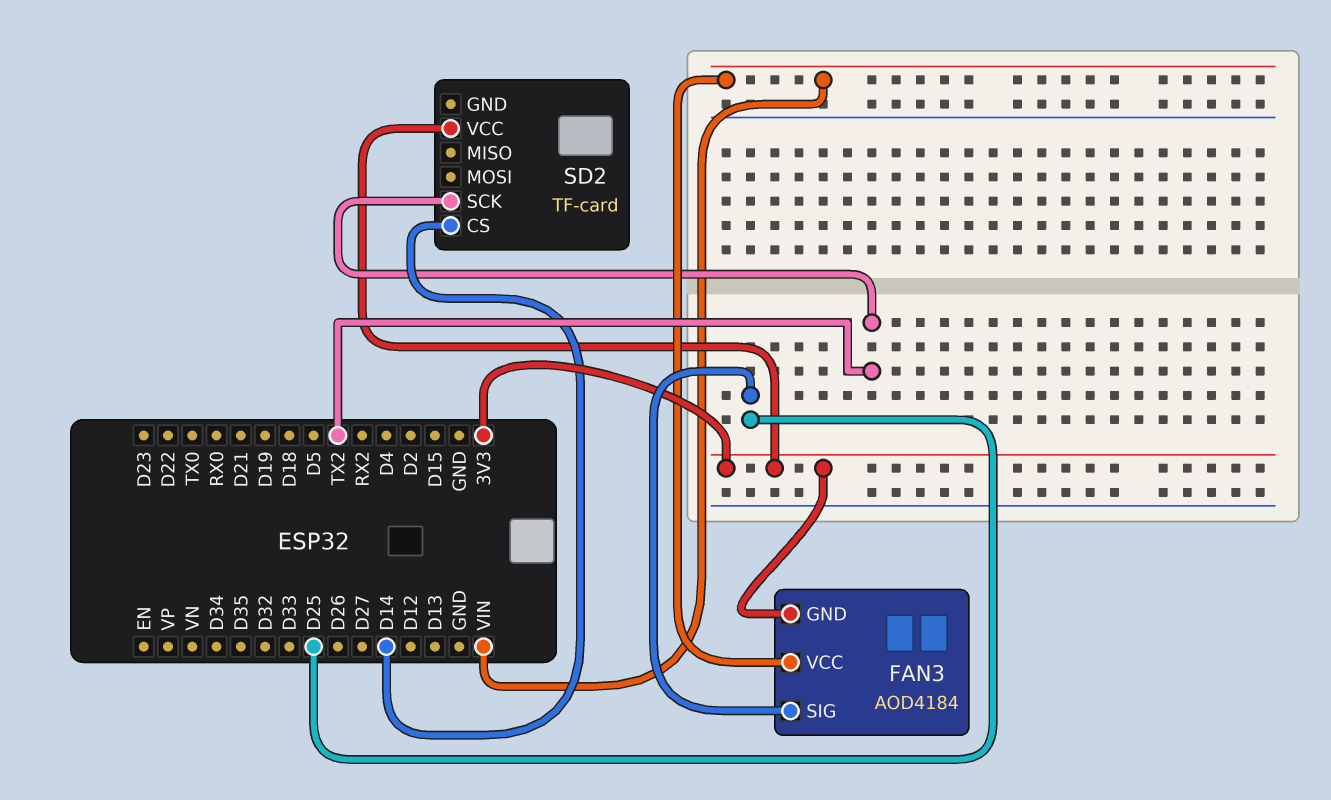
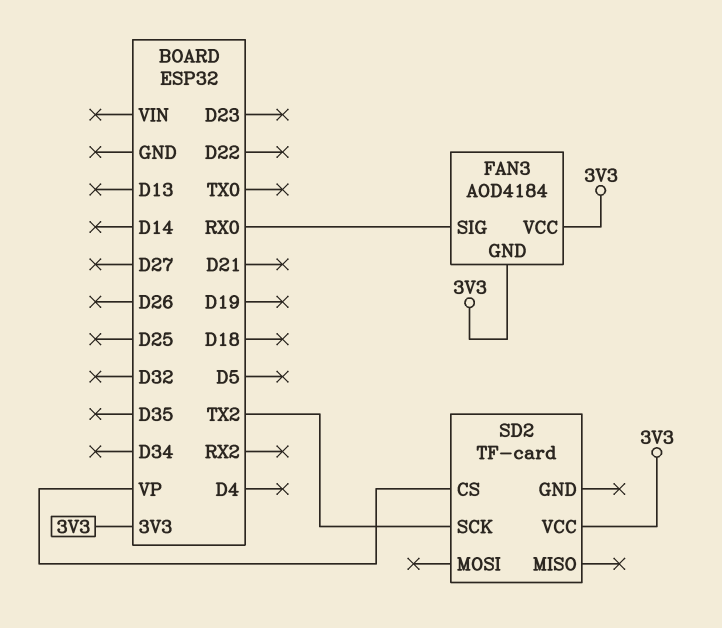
FAN3 pin SIG: D25 -> RX0
FAN3 pin VCC: VIN -> 3V3
SD2 pin CS: D14 -> VP

